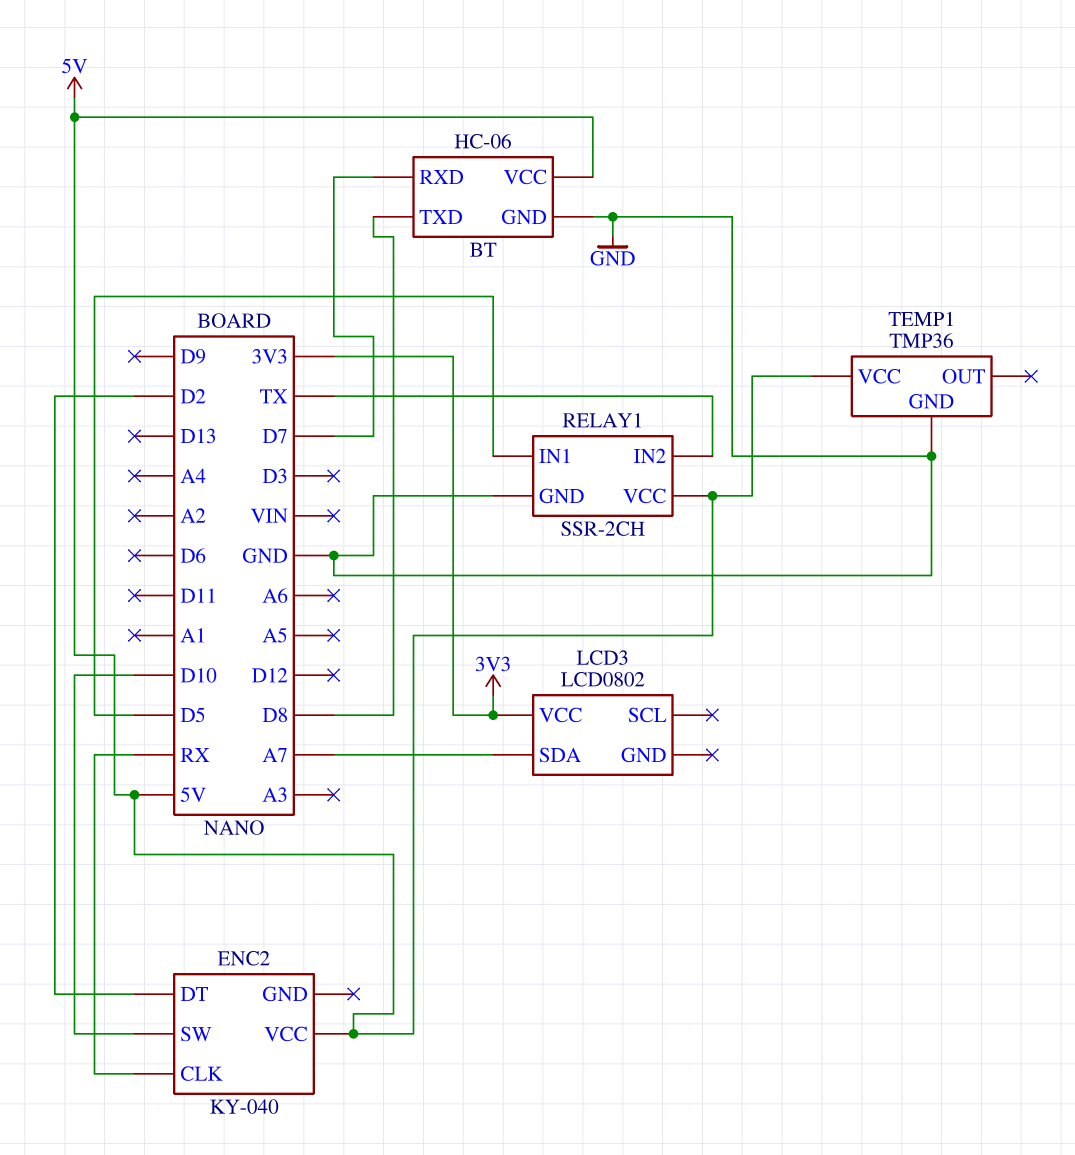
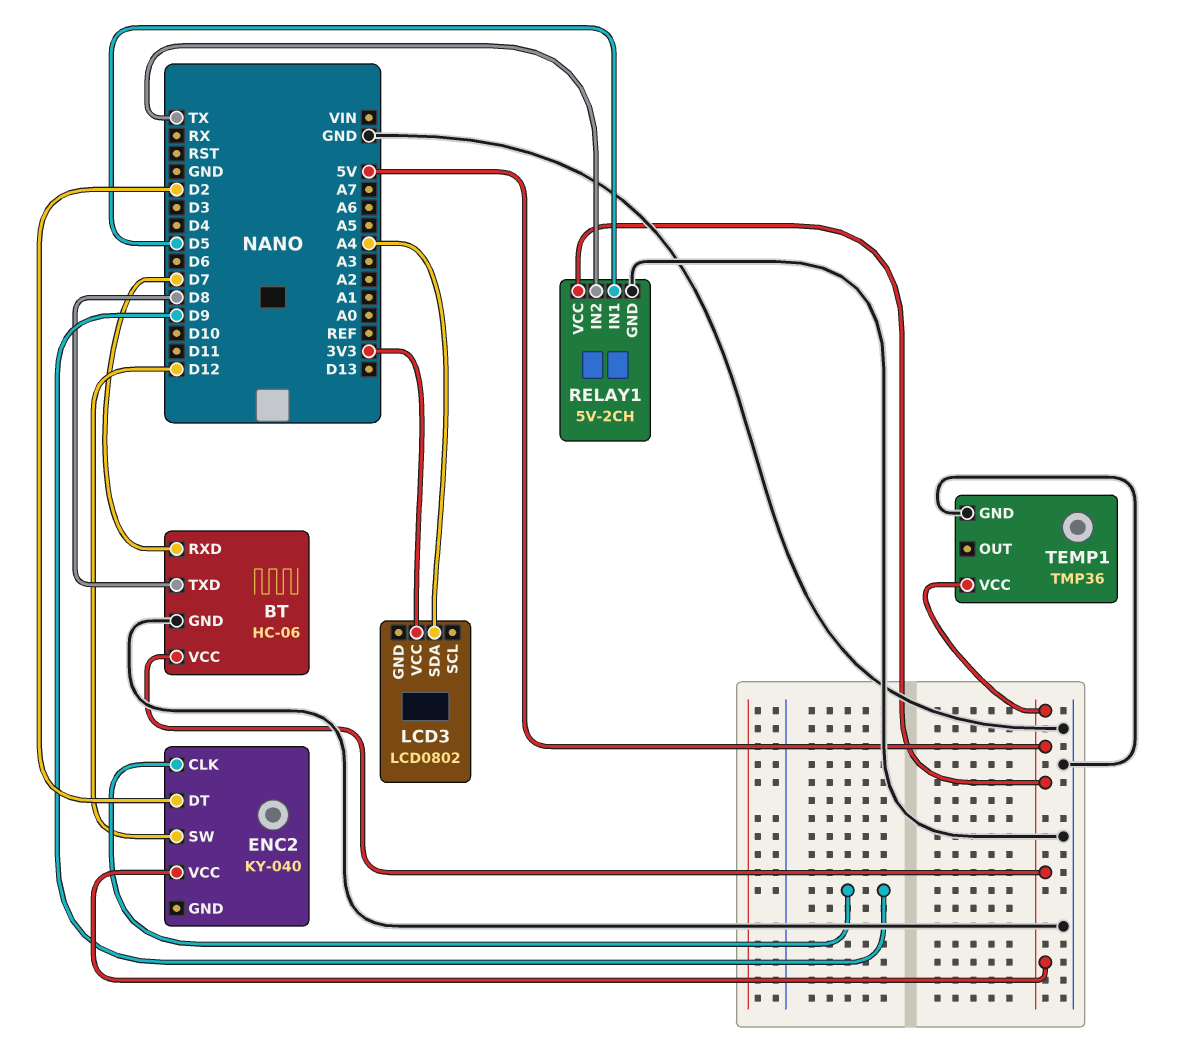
ENC2 pin CLK: RX -> D9
ENC2 pin SW: D10 -> D12
LCD3 pin SDA: A7 -> A4
RELAY1: SSR-2CH -> 5V-2CH

